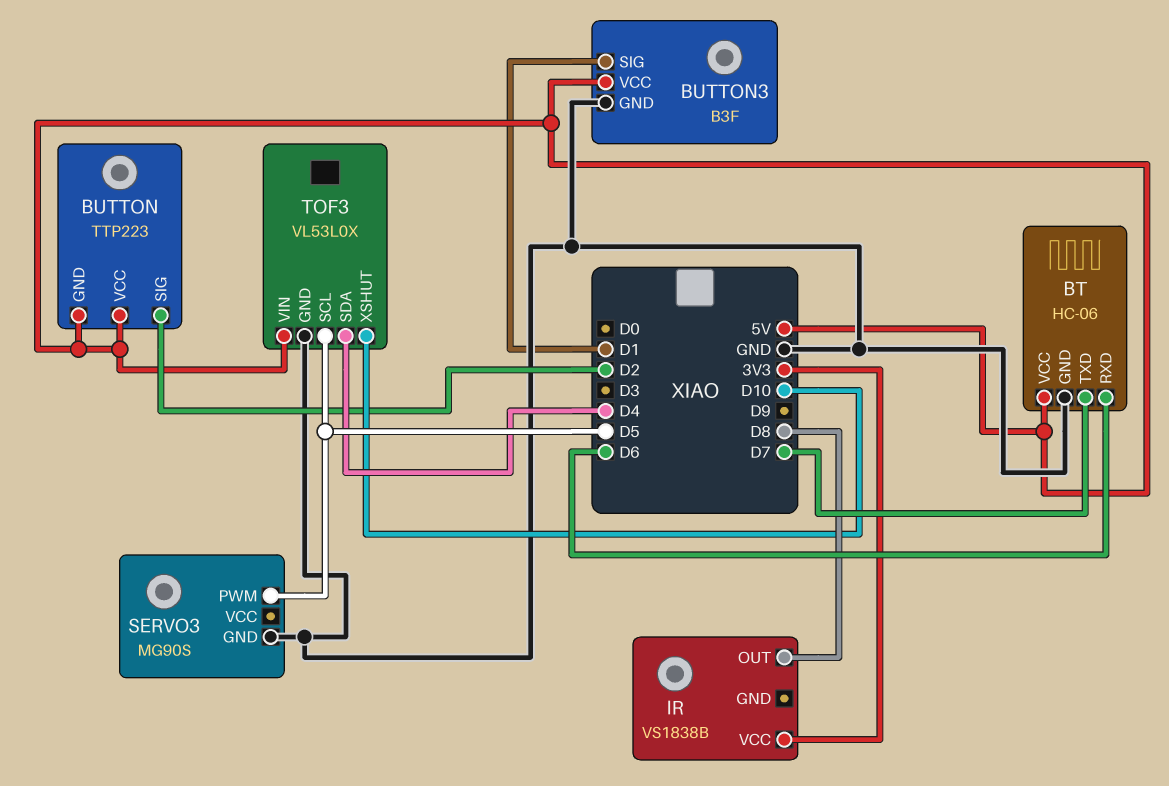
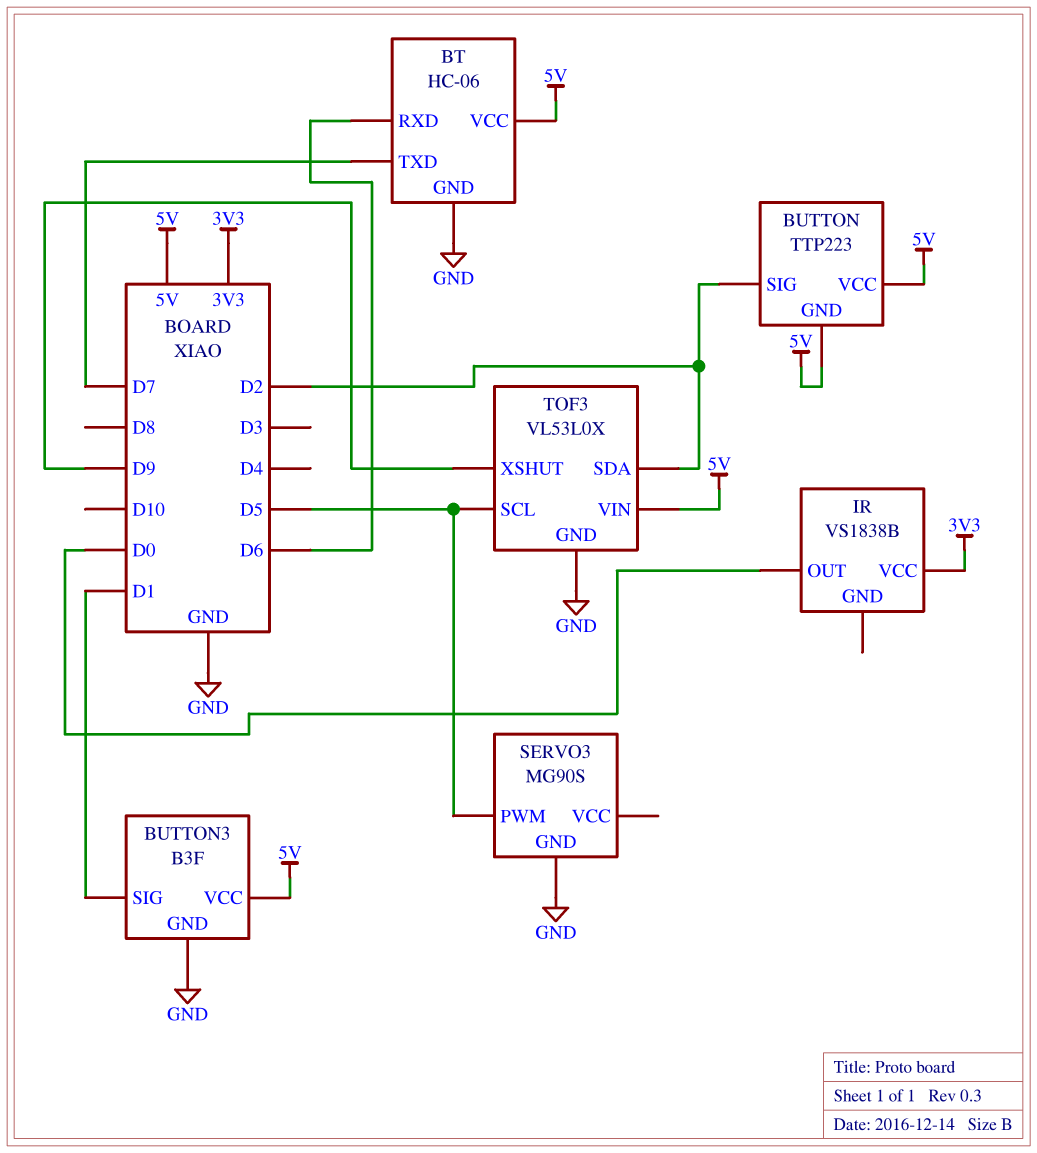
IR pin OUT: D8 -> D0
TOF3 pin SDA: D4 -> D2
TOF3 pin XSHUT: D10 -> D9

